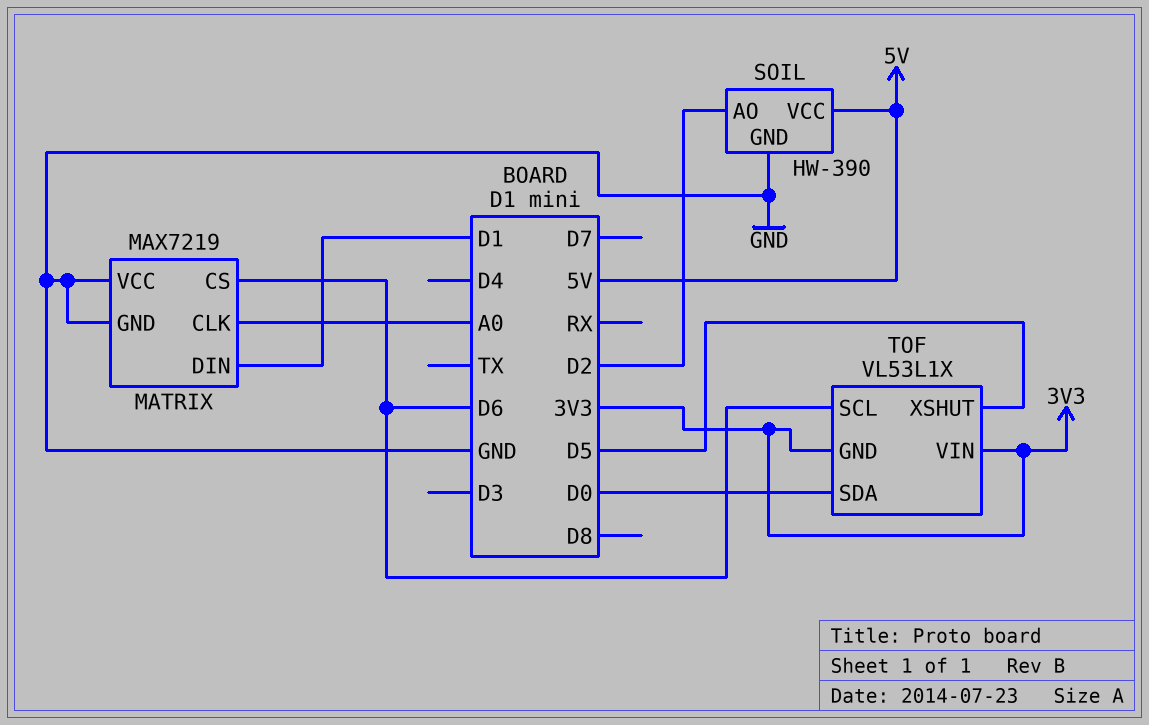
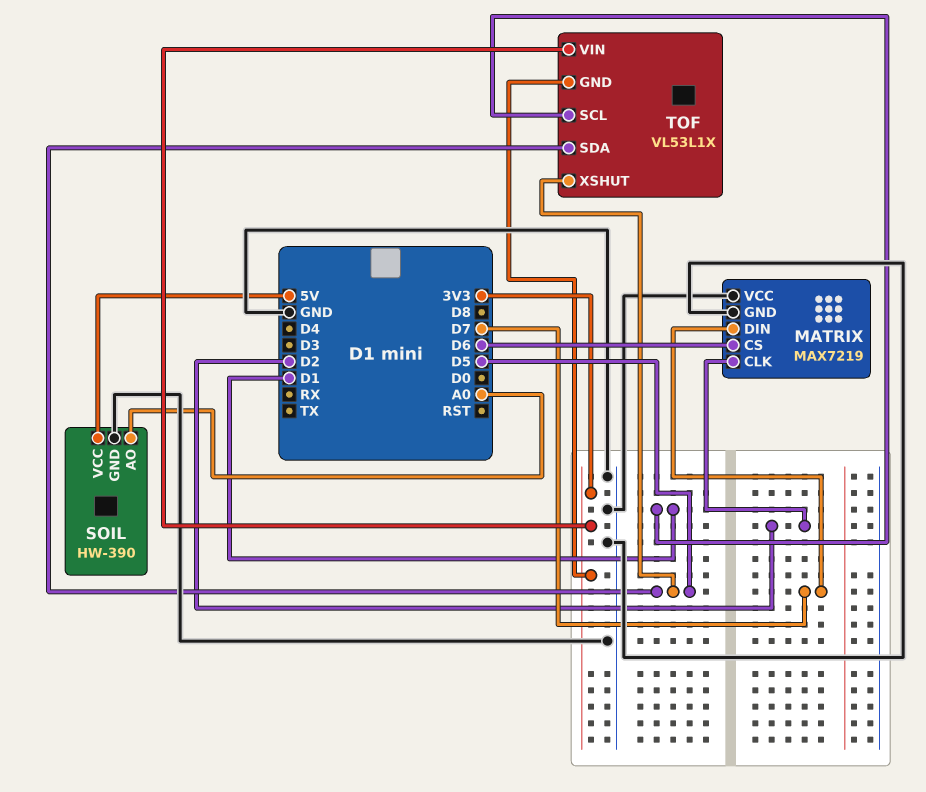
MATRIX pin CLK: A0 -> D2
MATRIX pin DIN: D1 -> D7
SOIL pin AO: D2 -> A0
TOF pin SCL: D6 -> D1
TOF pin SDA: D0 -> D5

